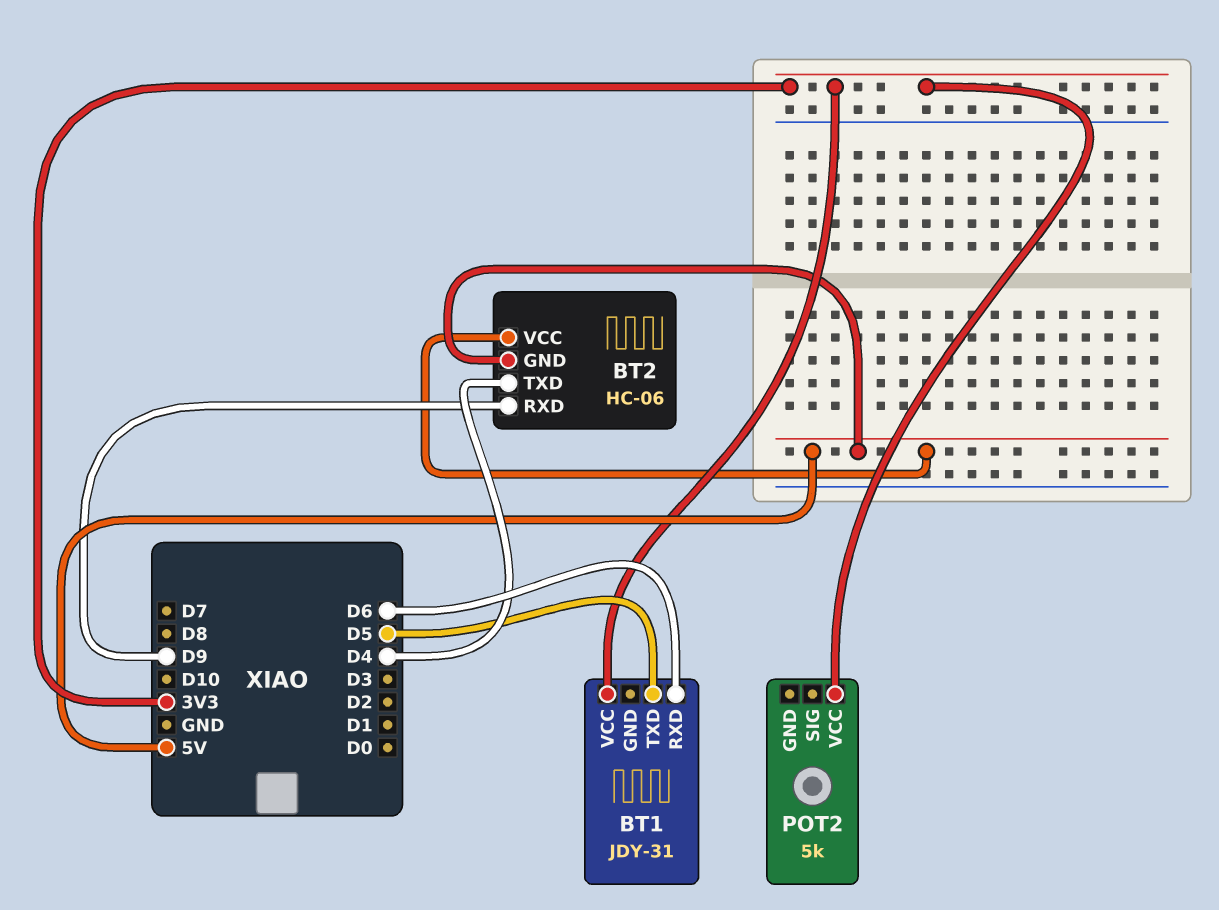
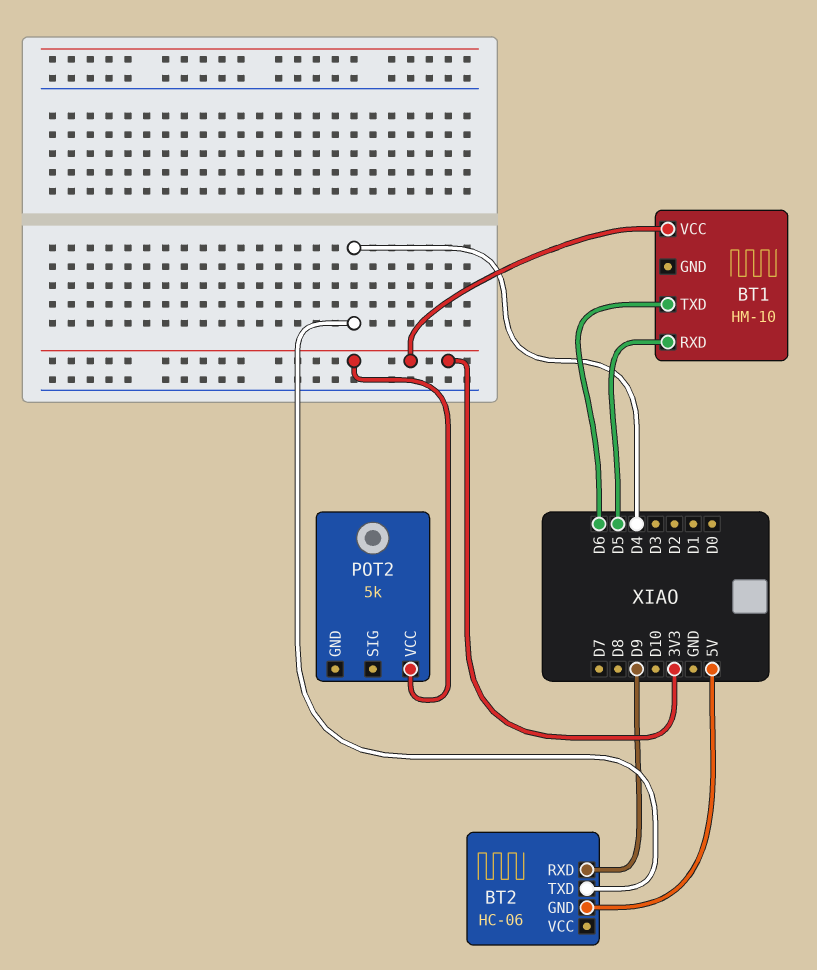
BT1: JDY-31 -> HM-10
BT1 pin RXD: D6 -> D5
BT1 pin TXD: D5 -> D6
BT2 pin VCC: 5V -> none

